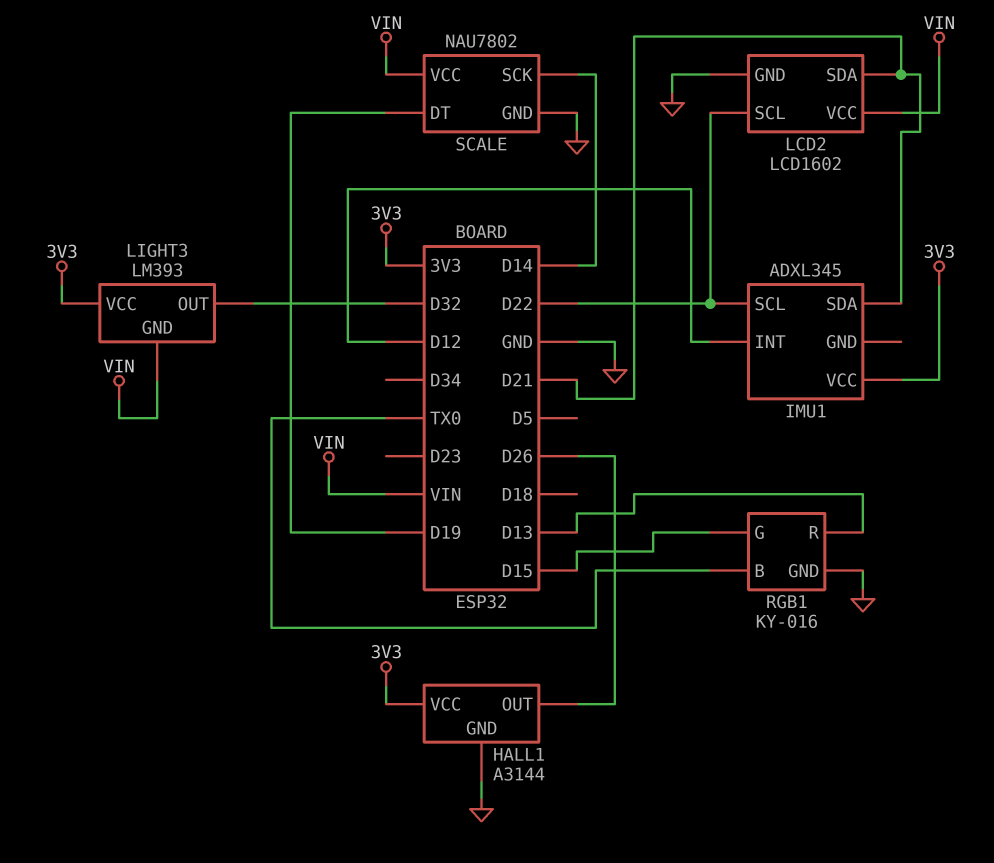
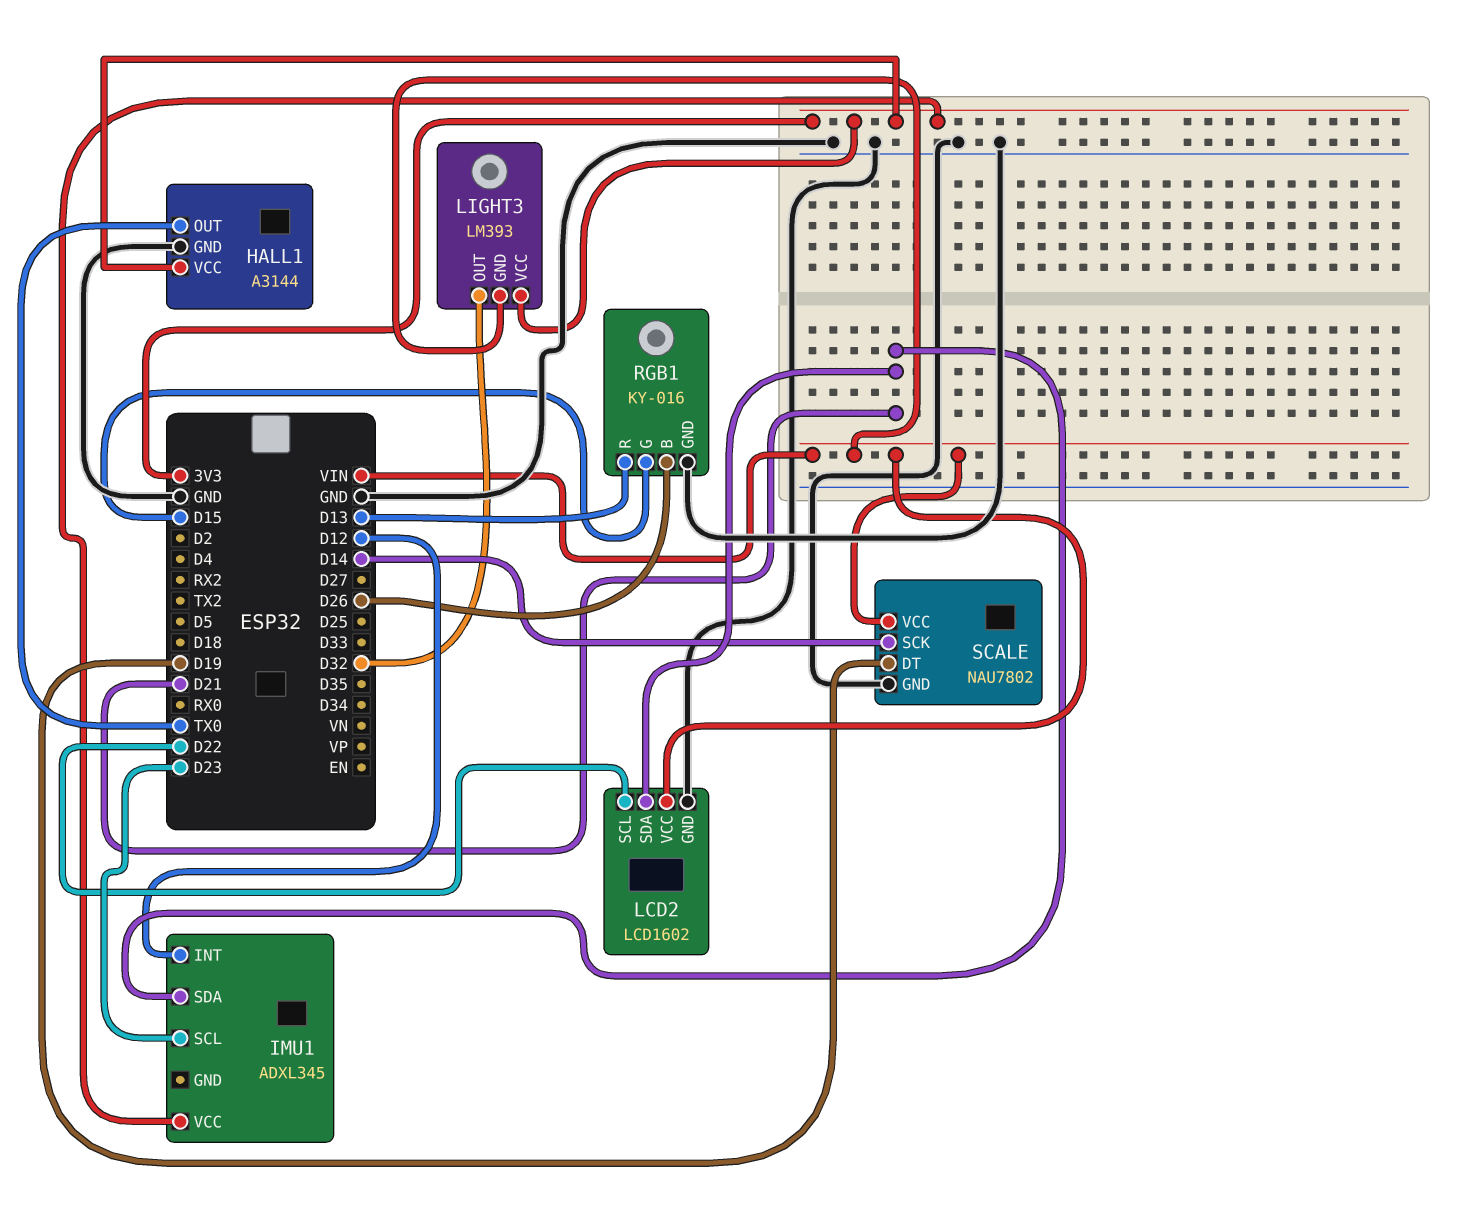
HALL1 pin OUT: D26 -> TX0
IMU1 pin SCL: D22 -> D23
RGB1 pin B: TX0 -> D26

